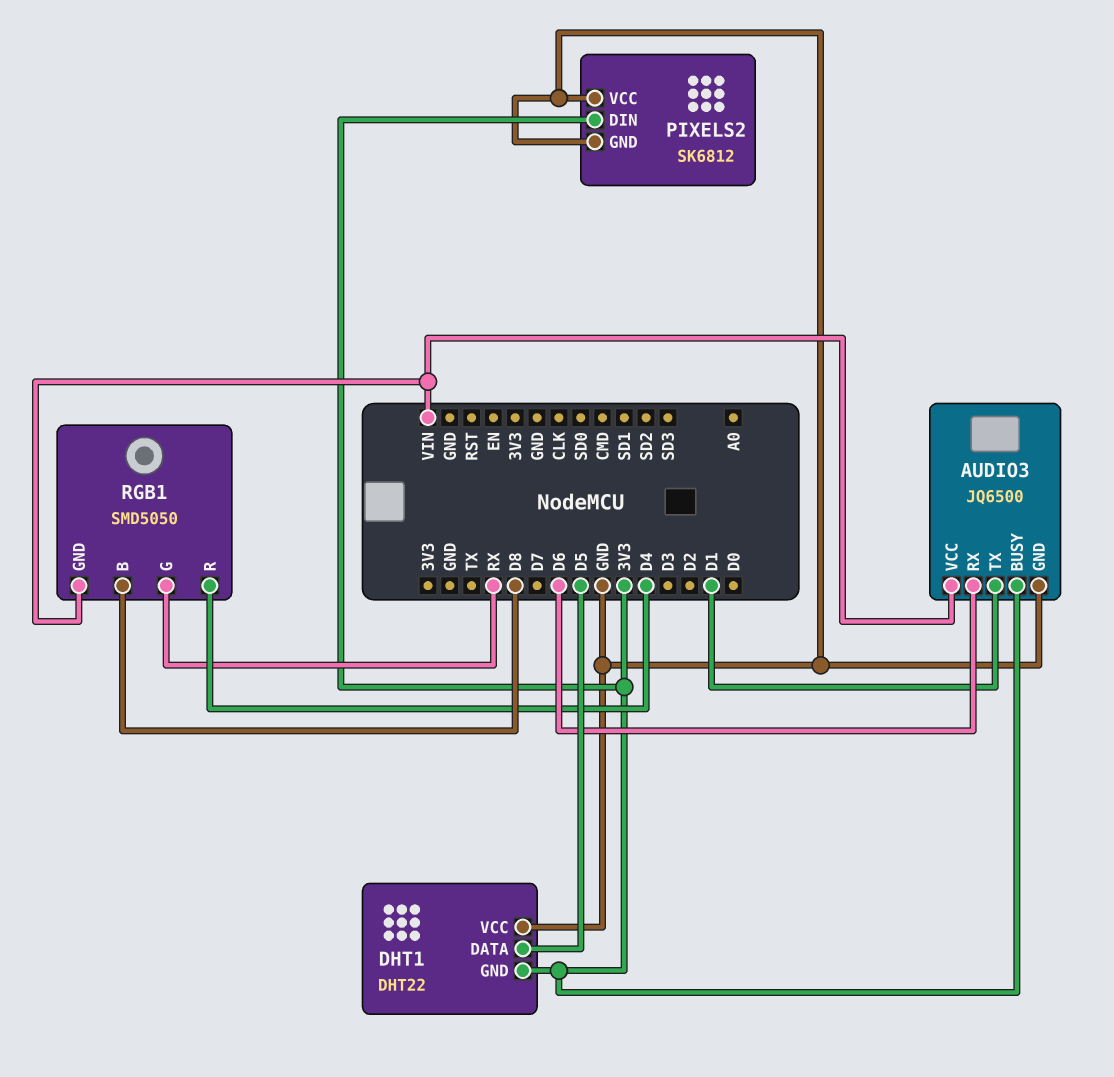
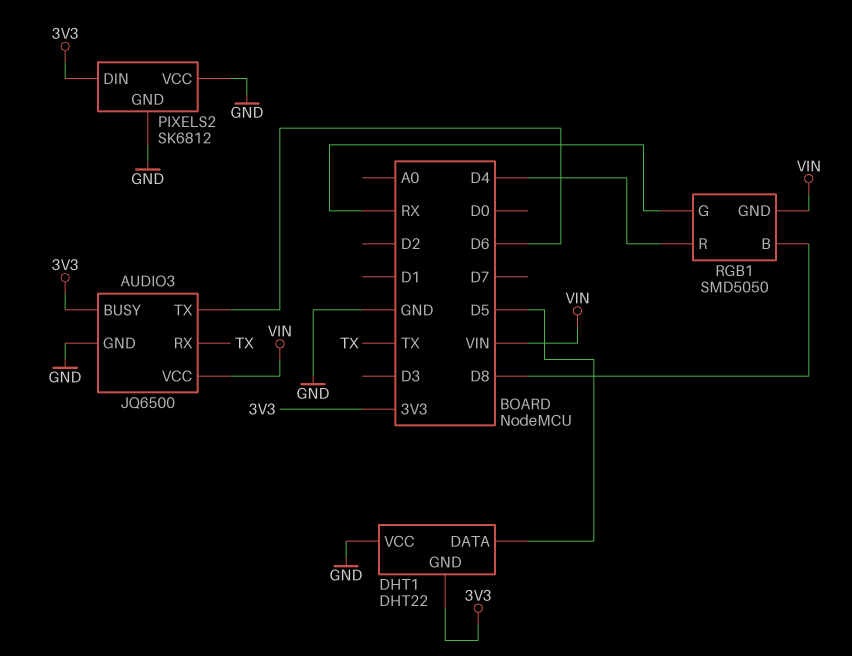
AUDIO3 pin RX: D6 -> TX
AUDIO3 pin TX: D1 -> D6

